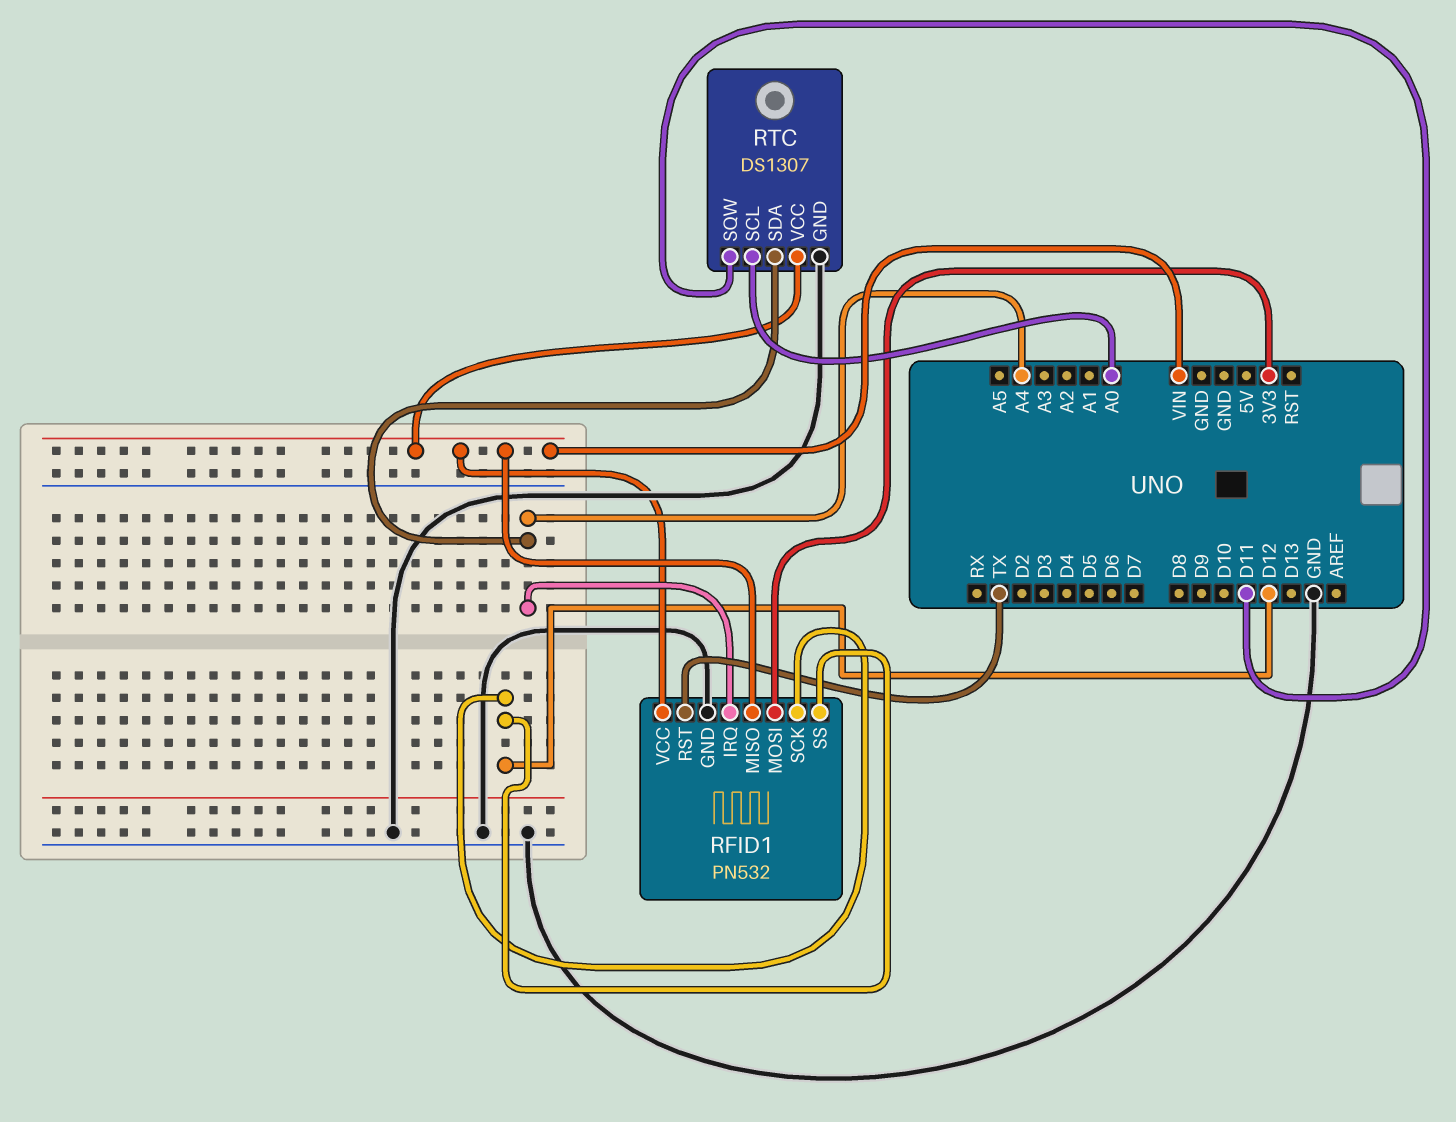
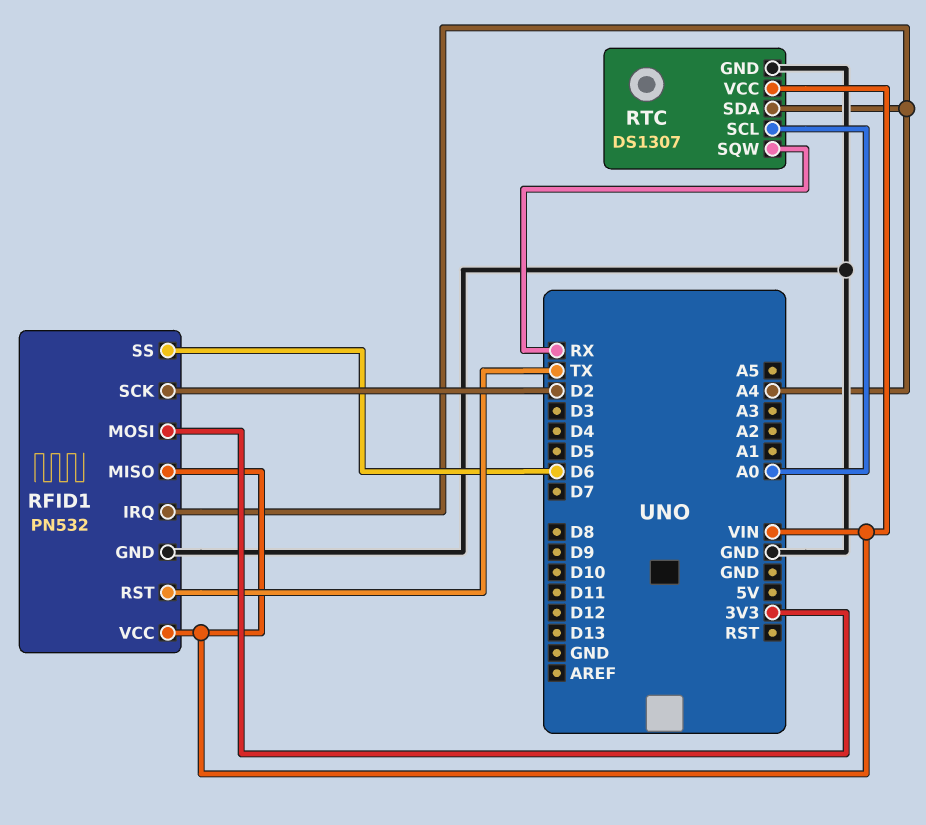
RFID1 pin SCK: D12 -> D2
RFID1 pin SS: D12 -> D6
RTC pin SQW: D11 -> RX

